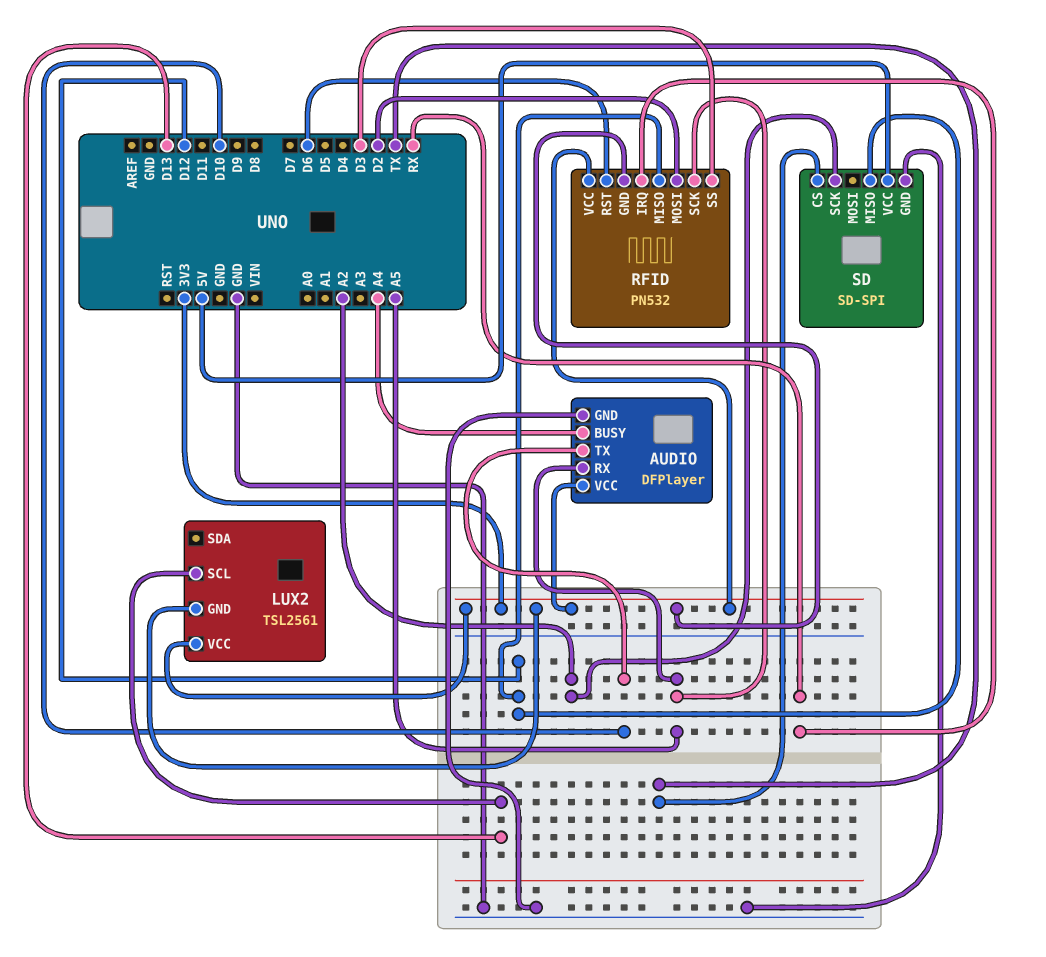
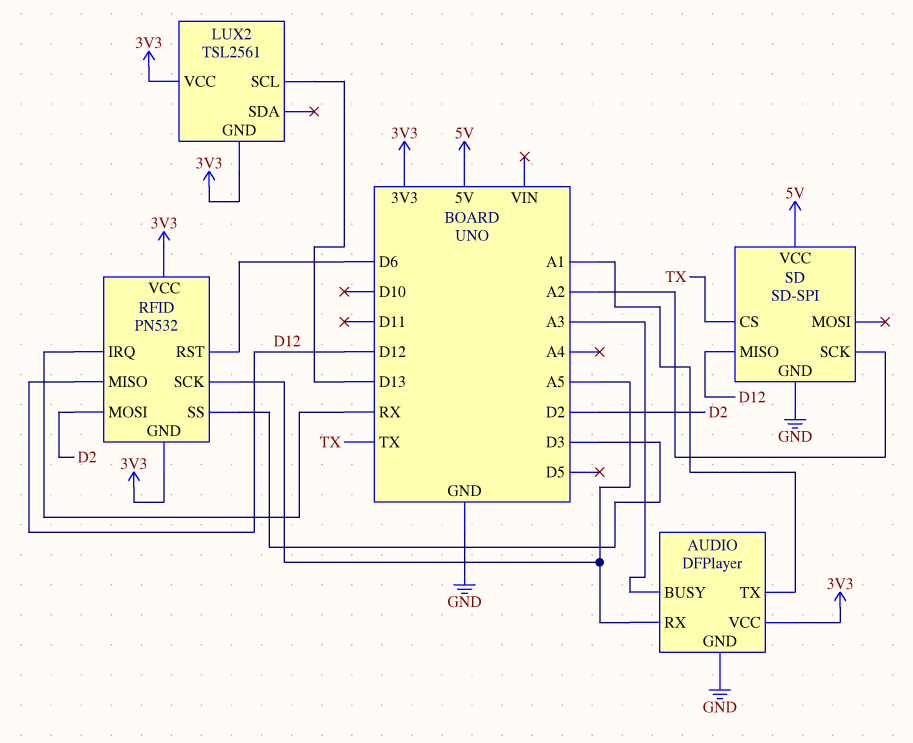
AUDIO pin BUSY: A4 -> A3
AUDIO pin TX: D10 -> A1

